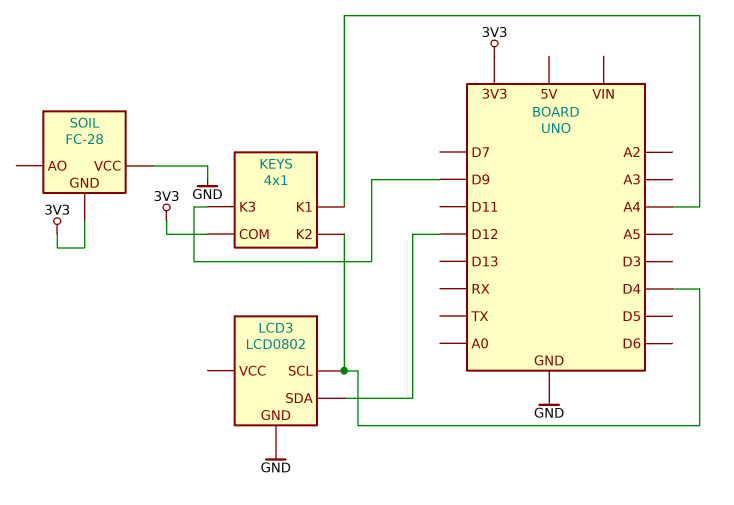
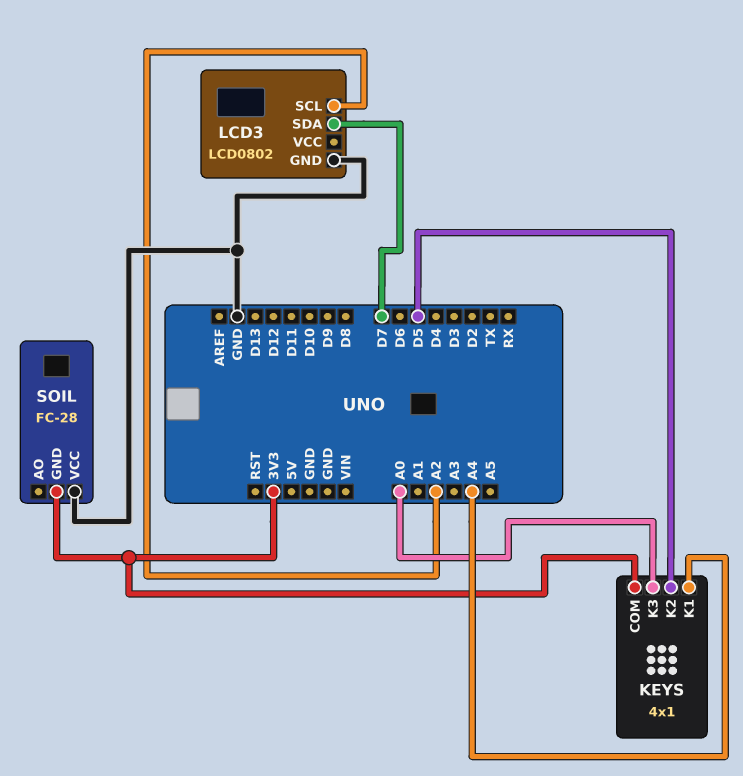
KEYS pin K2: D4 -> D5
KEYS pin K3: D9 -> A0
LCD3 pin SCL: D4 -> A2
LCD3 pin SDA: D12 -> D7

